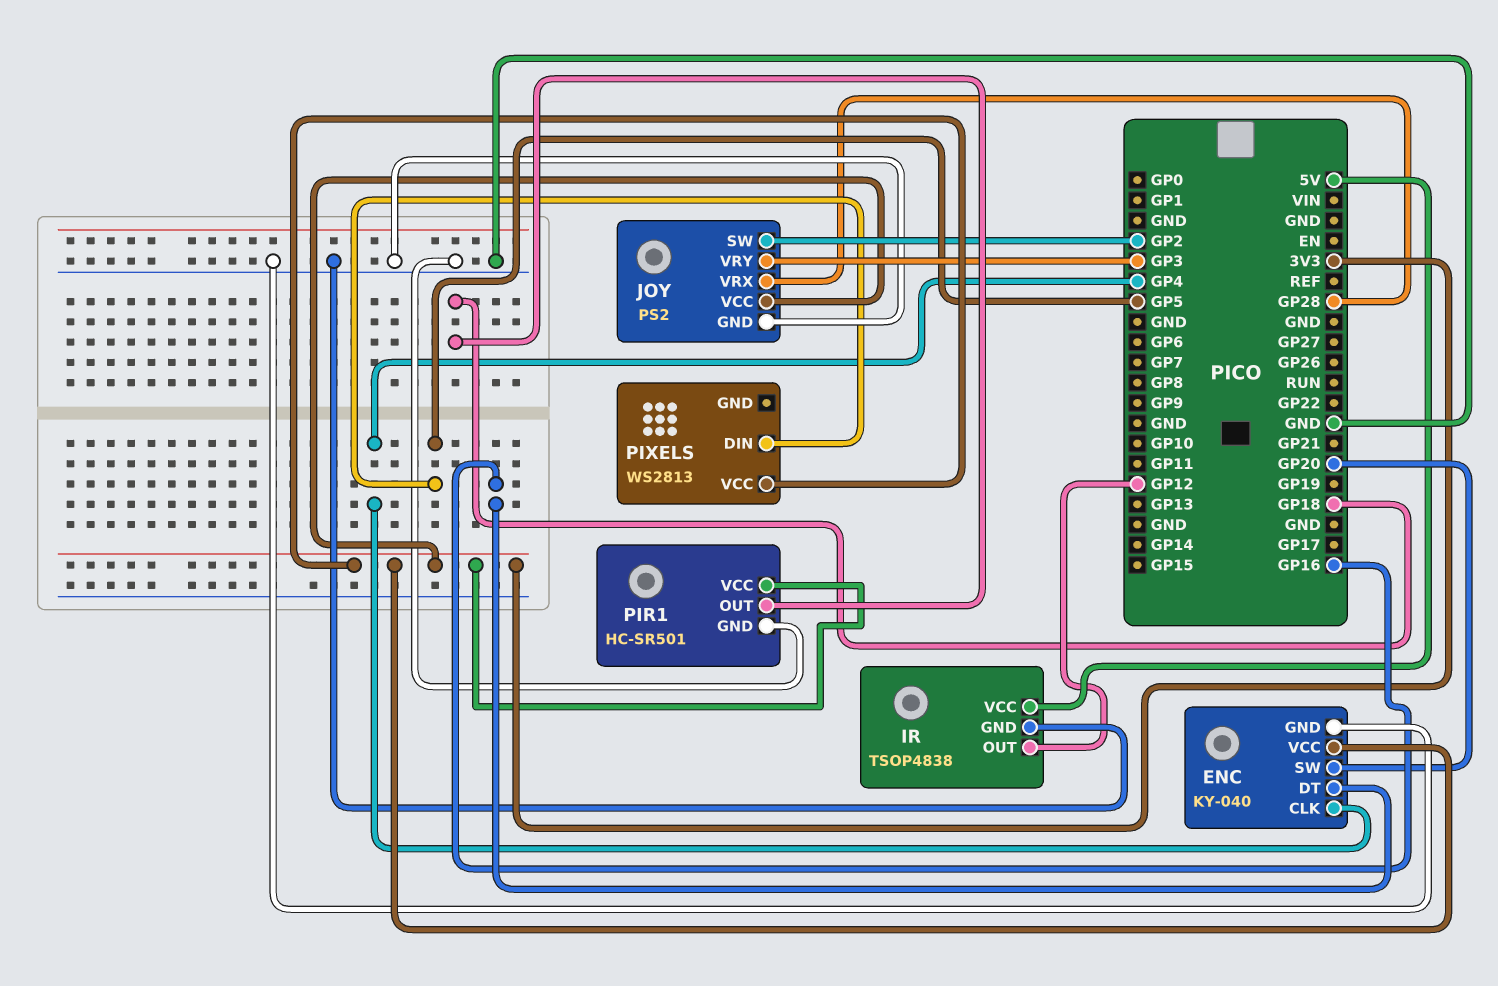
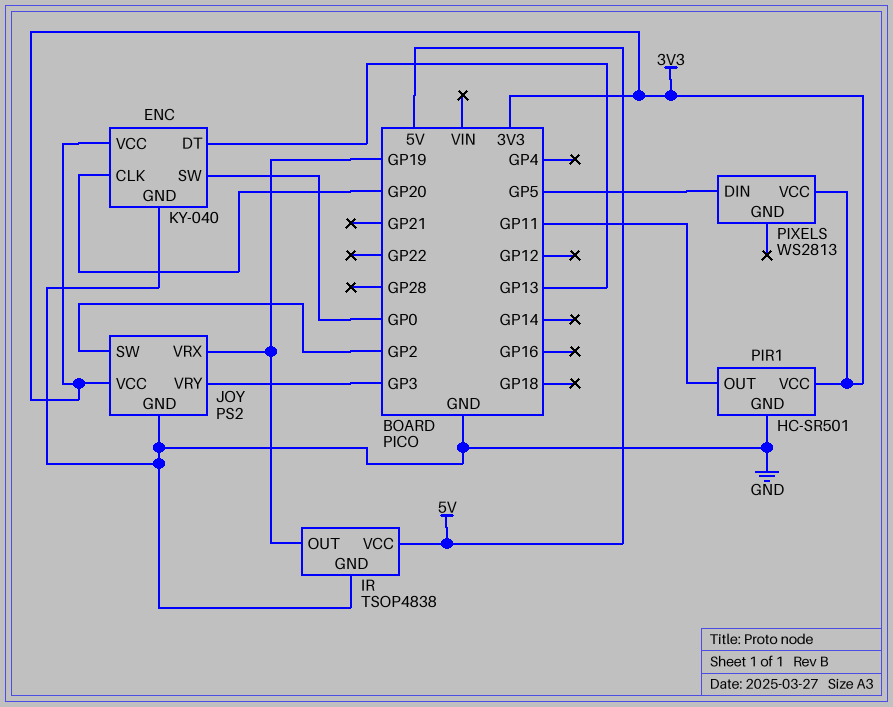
ENC pin CLK: GP4 -> GP20
ENC pin DT: GP16 -> GP13
ENC pin SW: GP20 -> GP0
IR pin OUT: GP12 -> GP19
JOY pin VRX: GP28 -> GP19
PIR1 pin OUT: GP18 -> GP11

